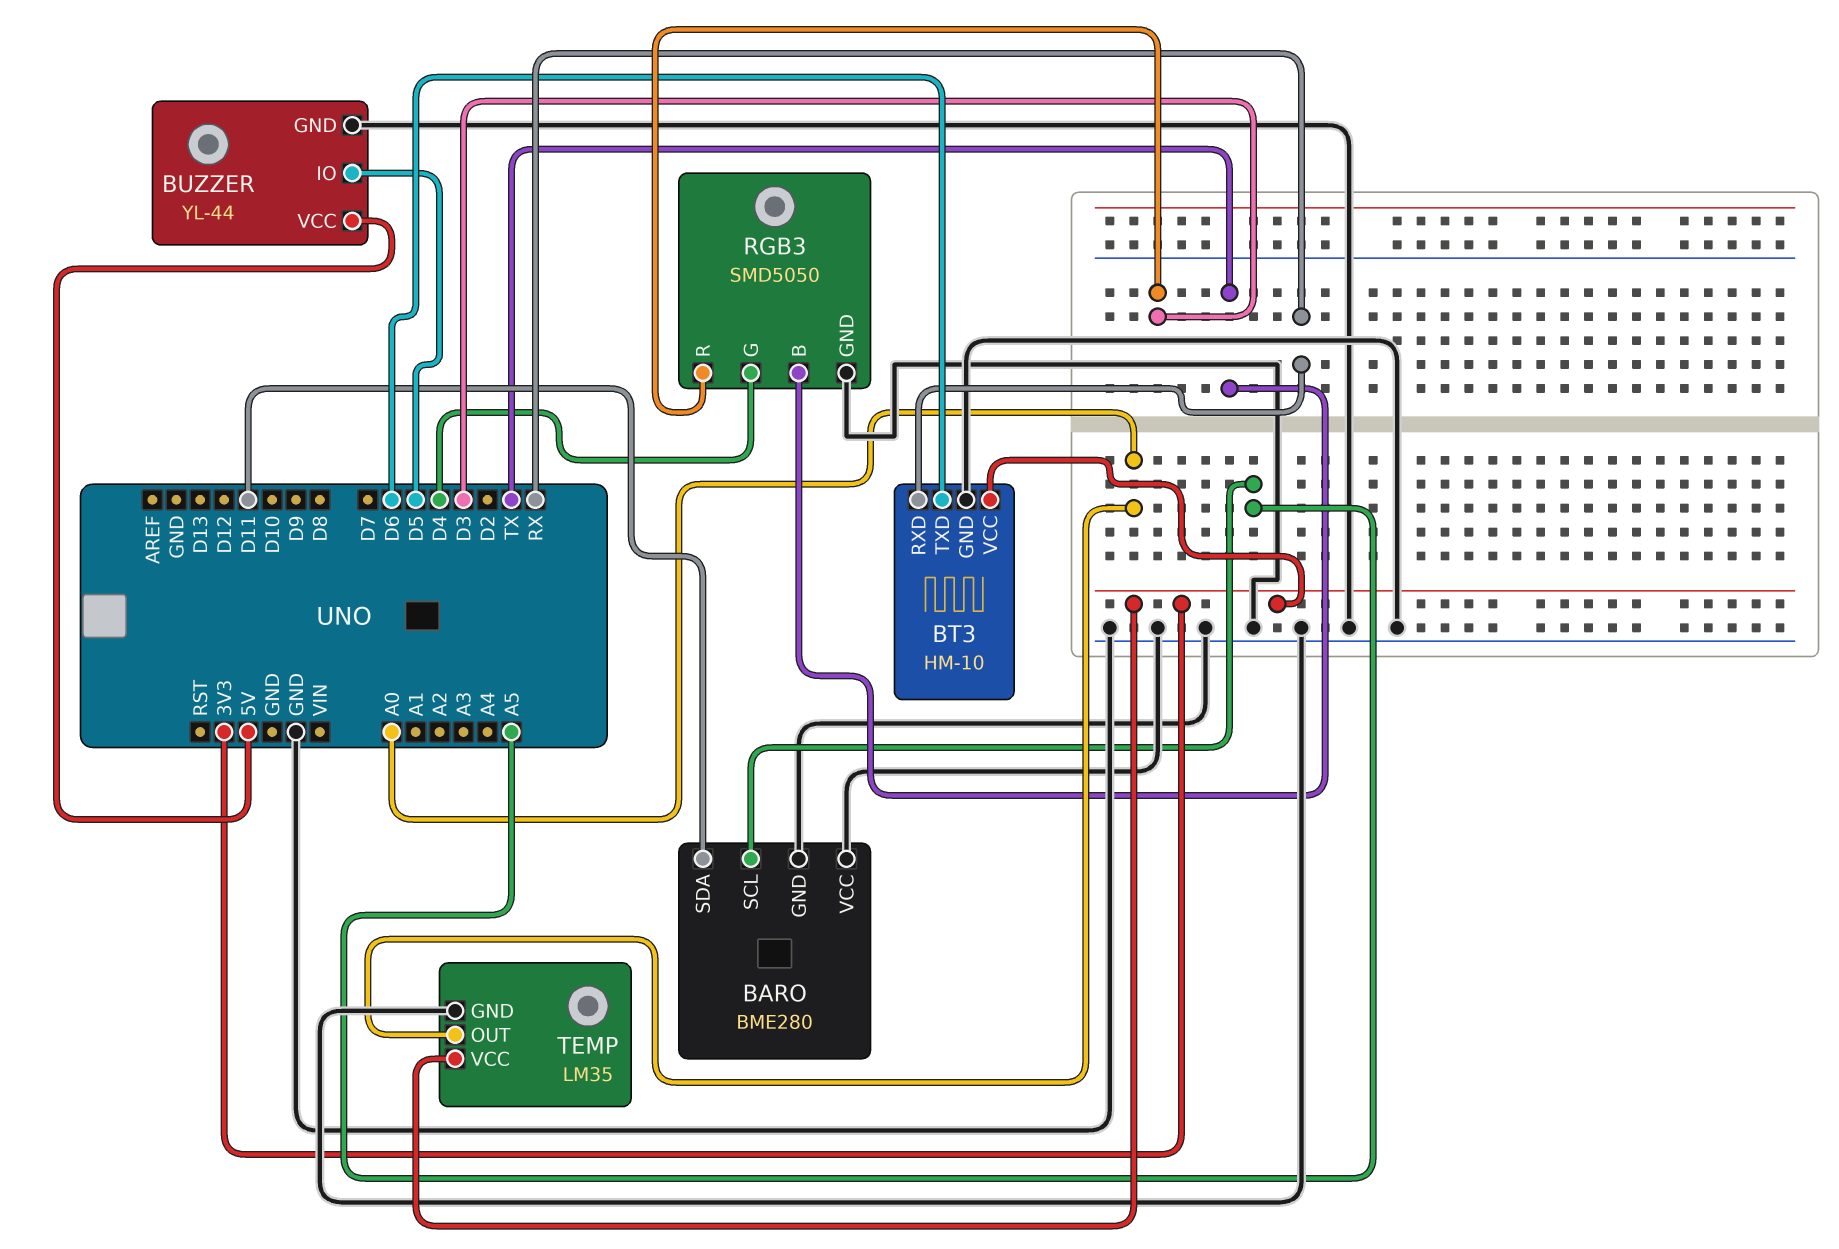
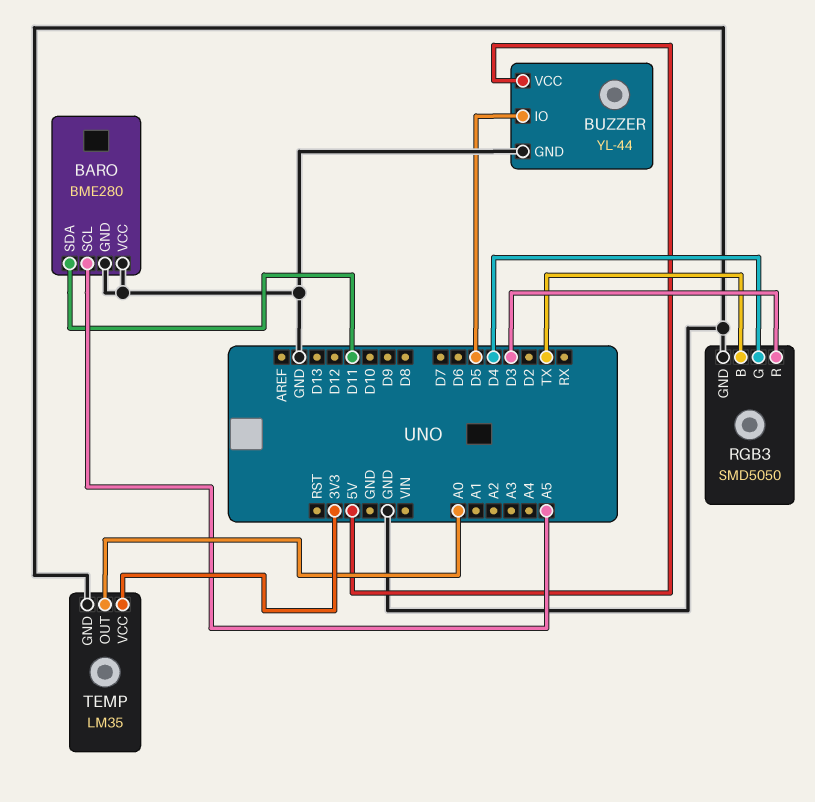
BT3: HM-10 -> none
BT3 pin GND: GND -> none
BT3 pin RXD: RX -> none
BT3 pin TXD: D6 -> none
BT3 pin VCC: 3V3 -> none

